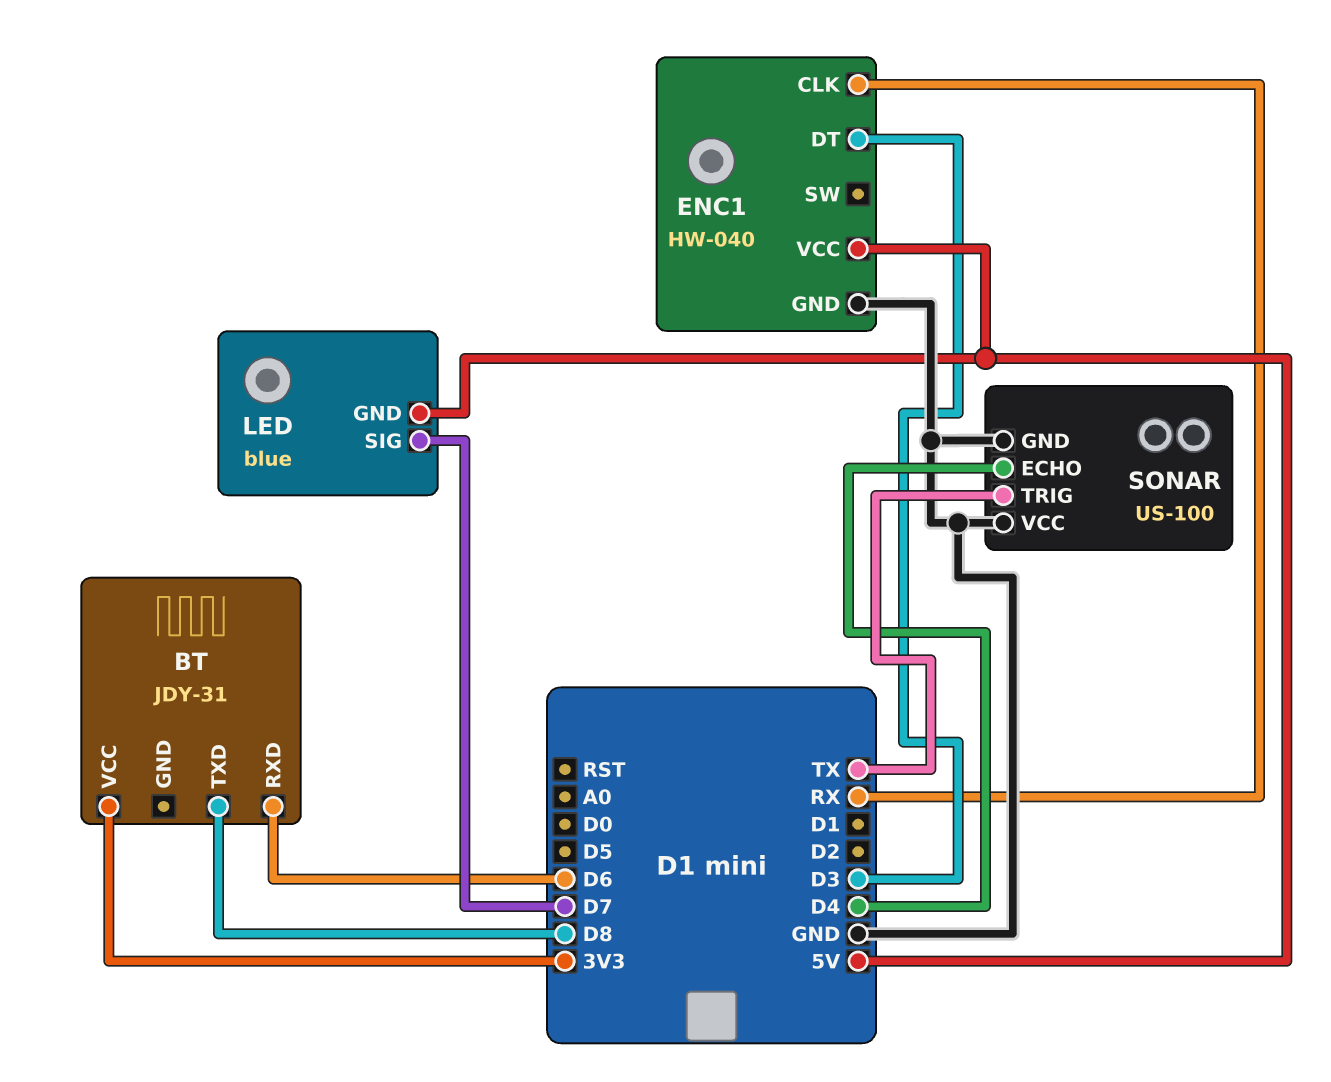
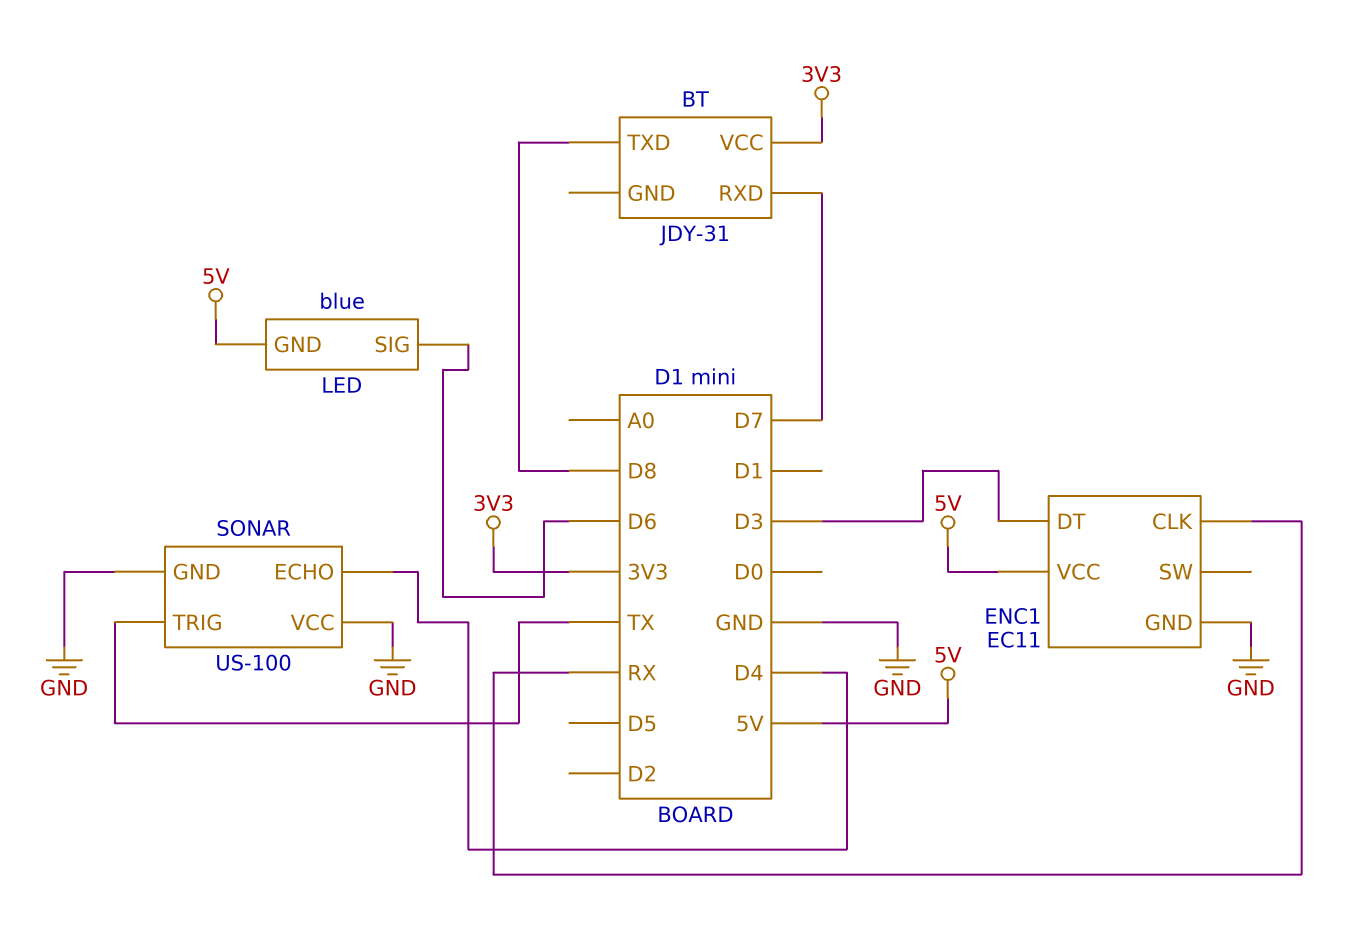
BT pin RXD: D6 -> D7
ENC1: HW-040 -> EC11
LED pin SIG: D7 -> D6

